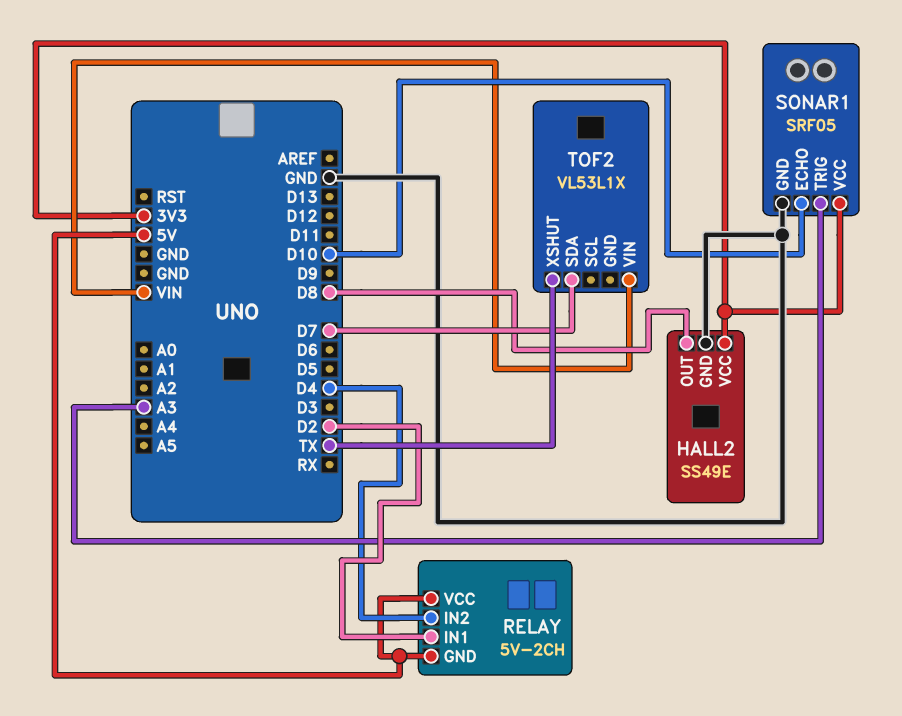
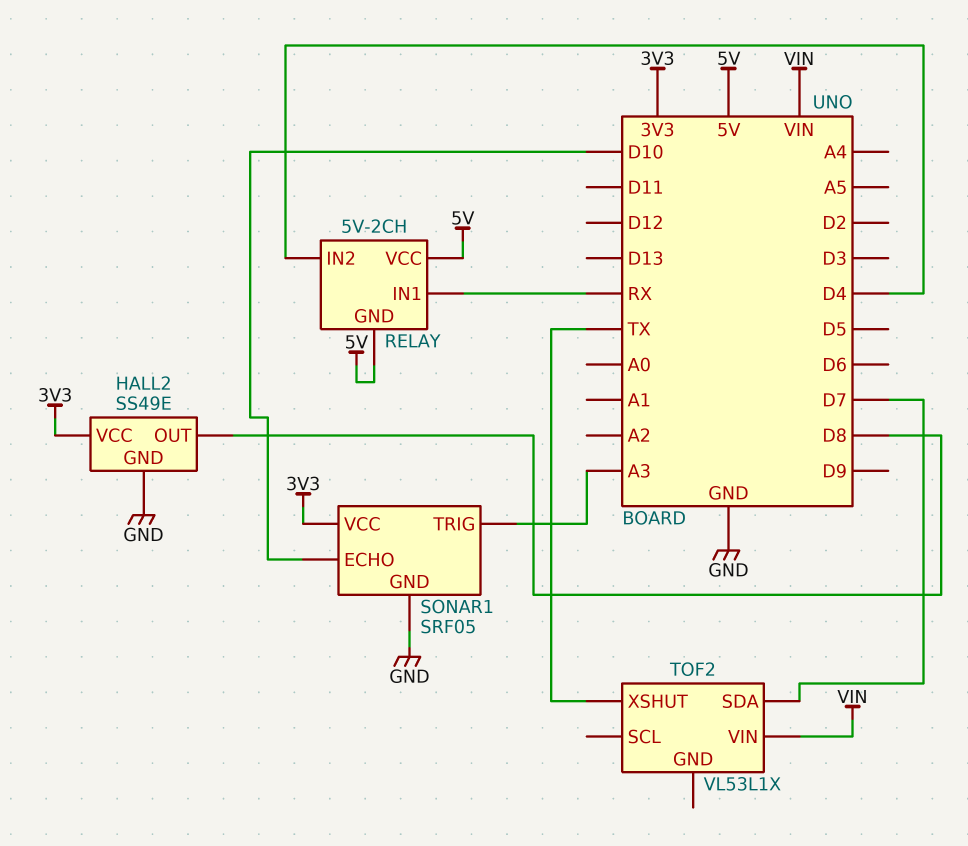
RELAY pin IN1: D2 -> RX

